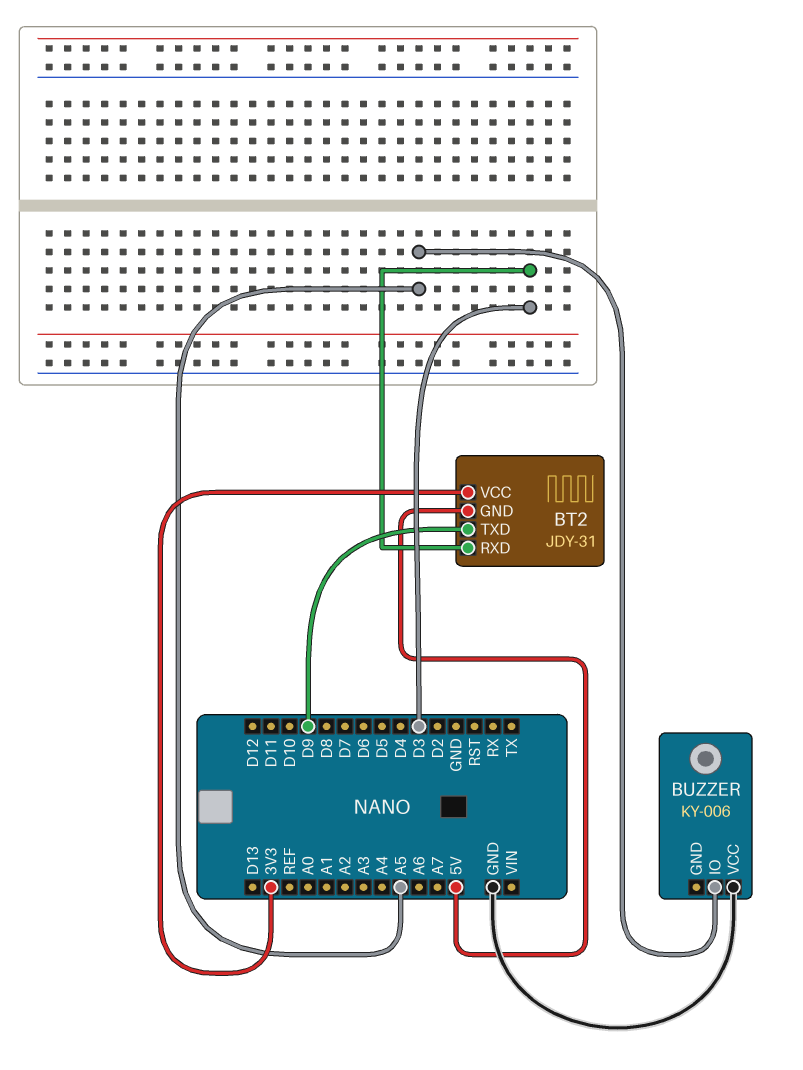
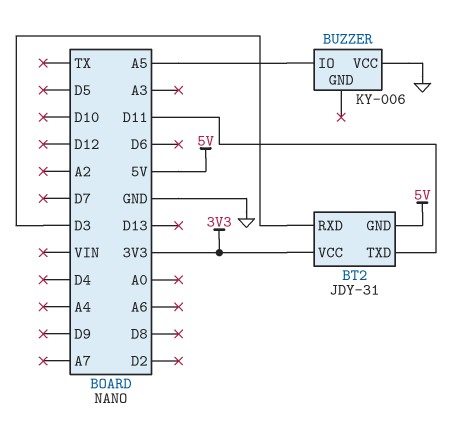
BT2 pin TXD: D9 -> D11

